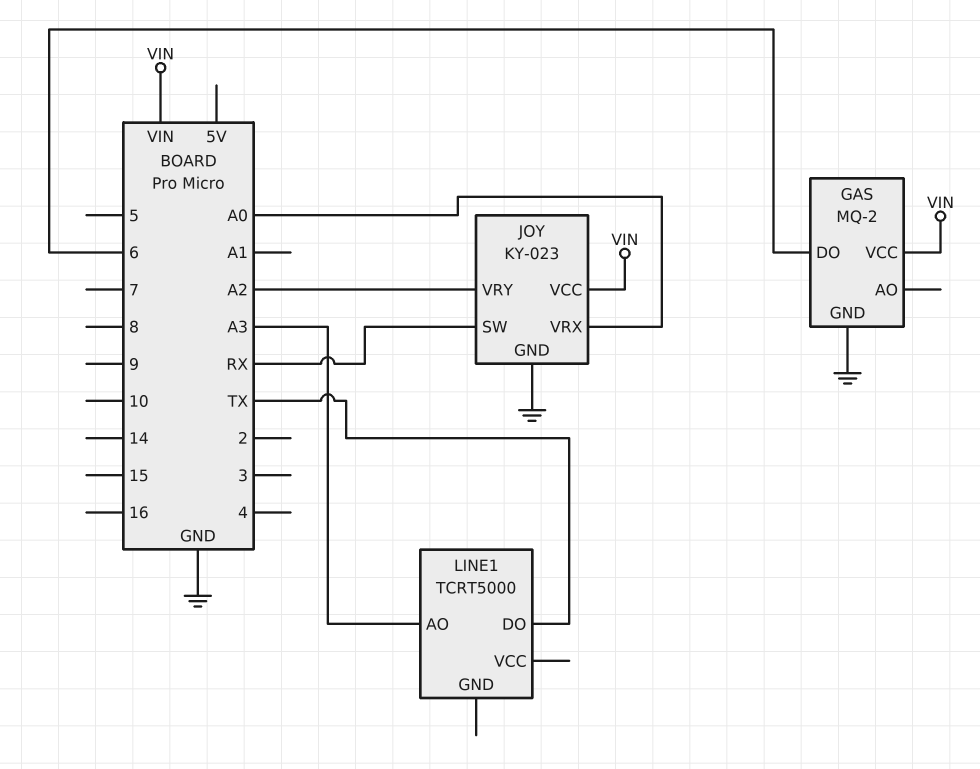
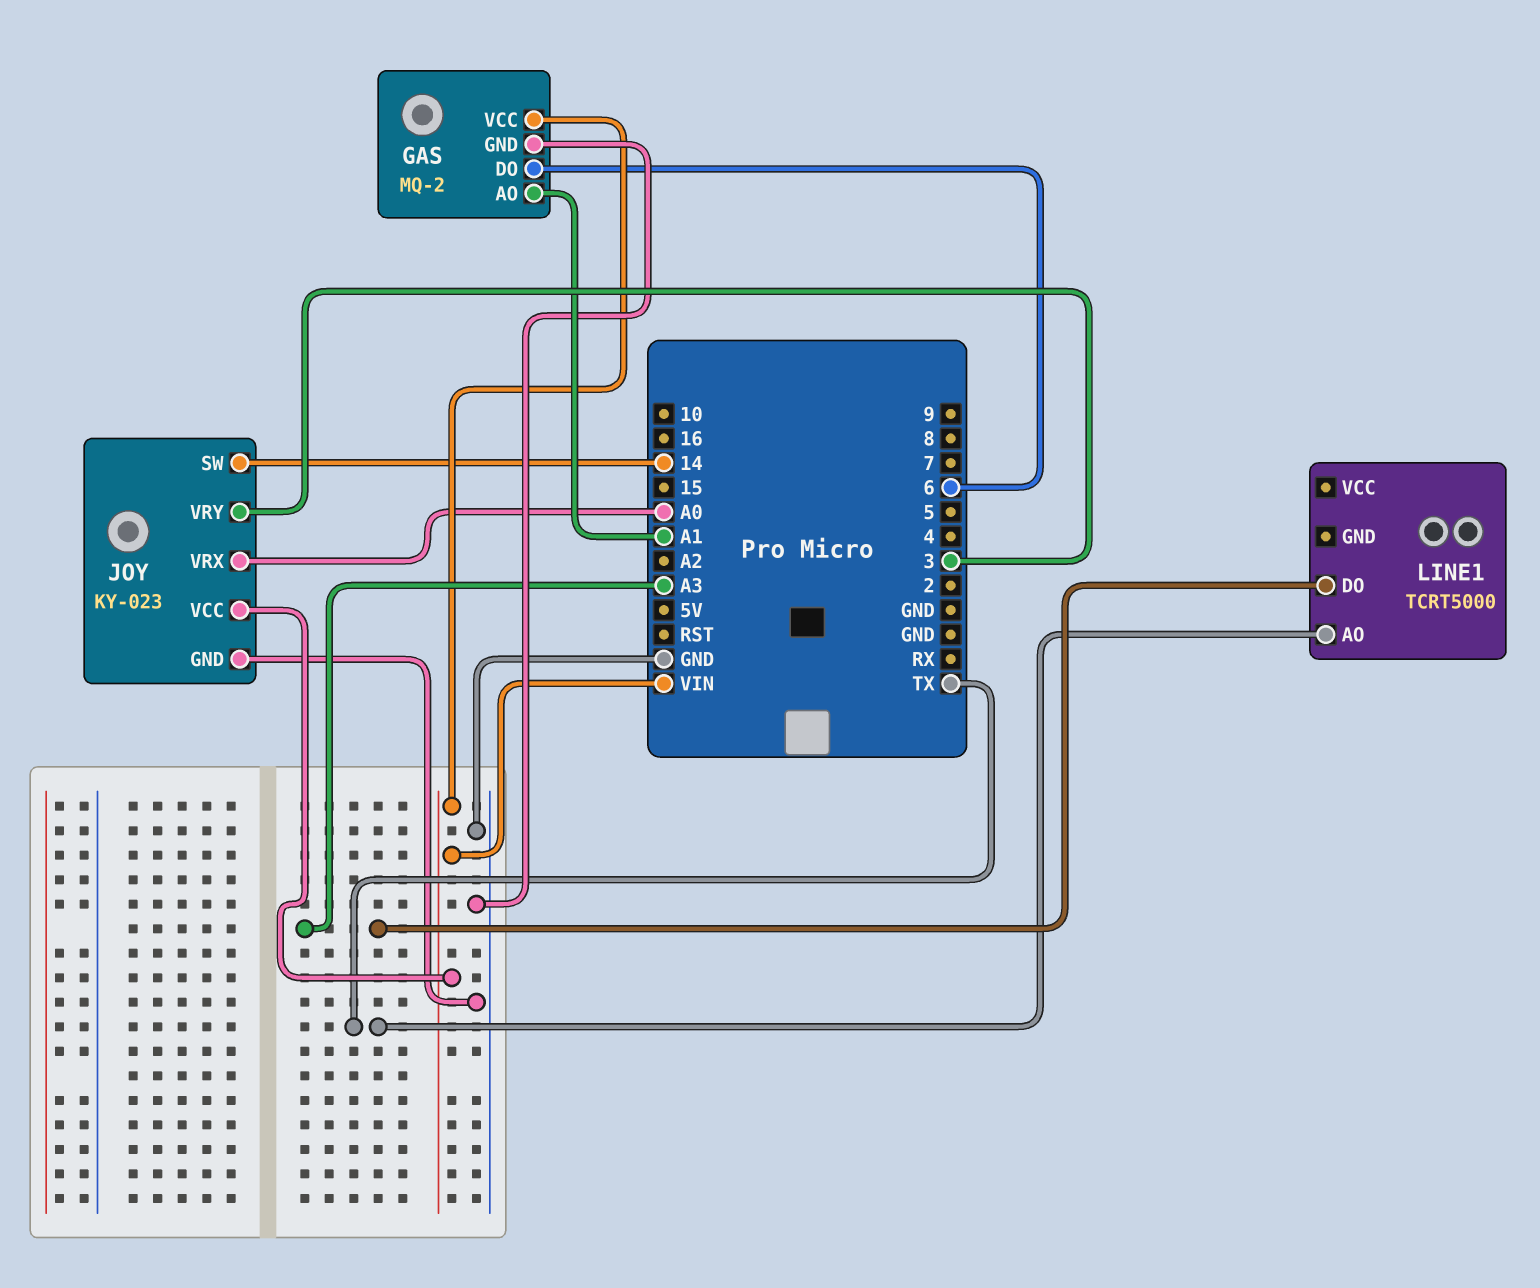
GAS pin AO: none -> A1
JOY pin SW: RX -> 14
JOY pin VRY: A2 -> 3
LINE1 pin AO: A3 -> TX
LINE1 pin DO: TX -> A3

